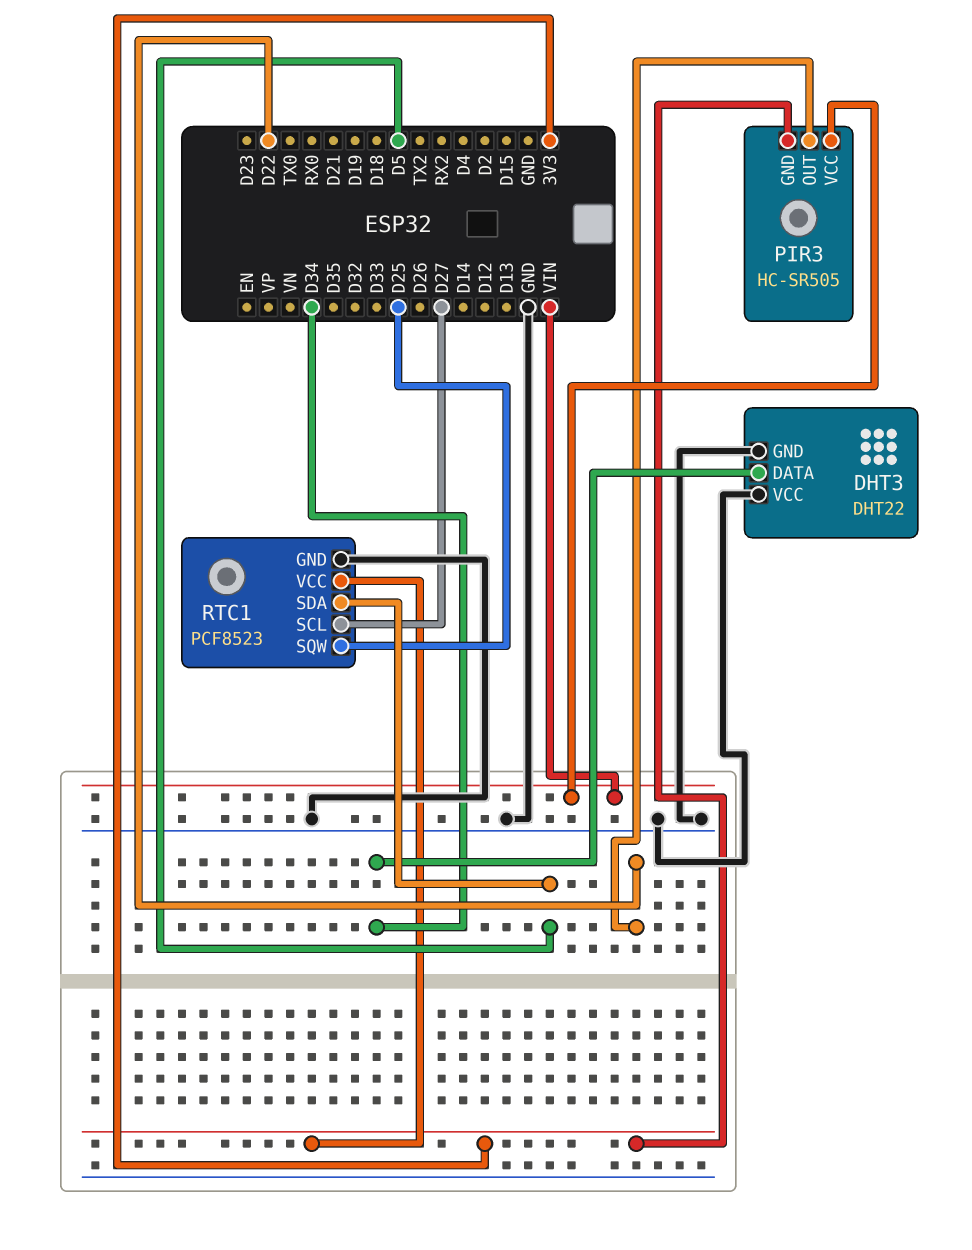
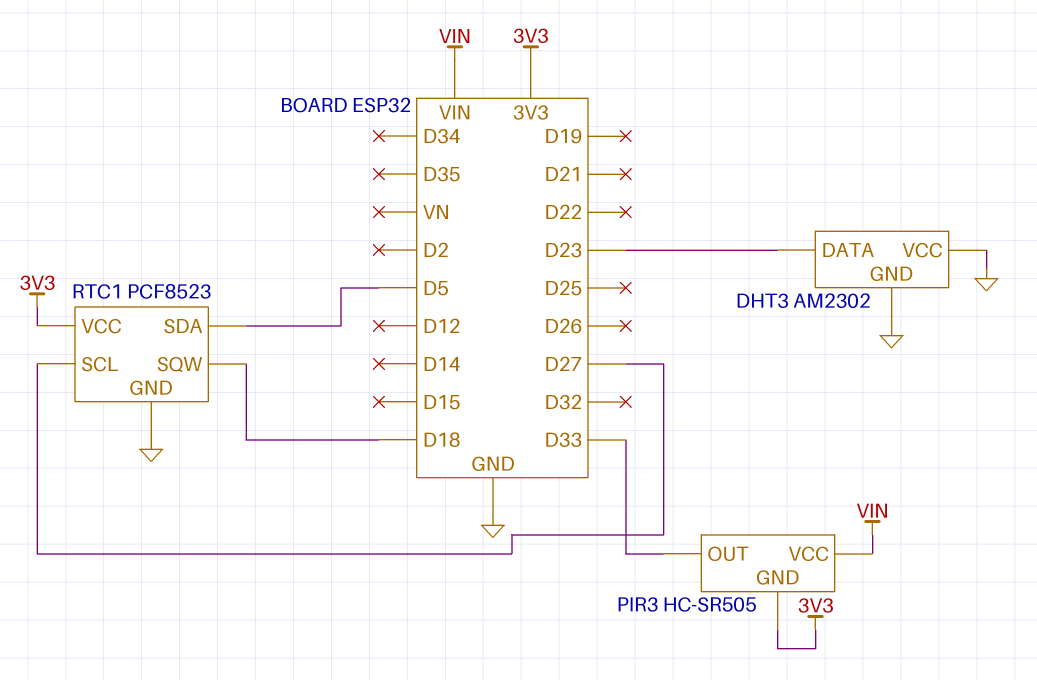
DHT3: DHT22 -> AM2302
DHT3 pin DATA: D34 -> D23
PIR3 pin OUT: D22 -> D33
RTC1 pin SQW: D25 -> D18

